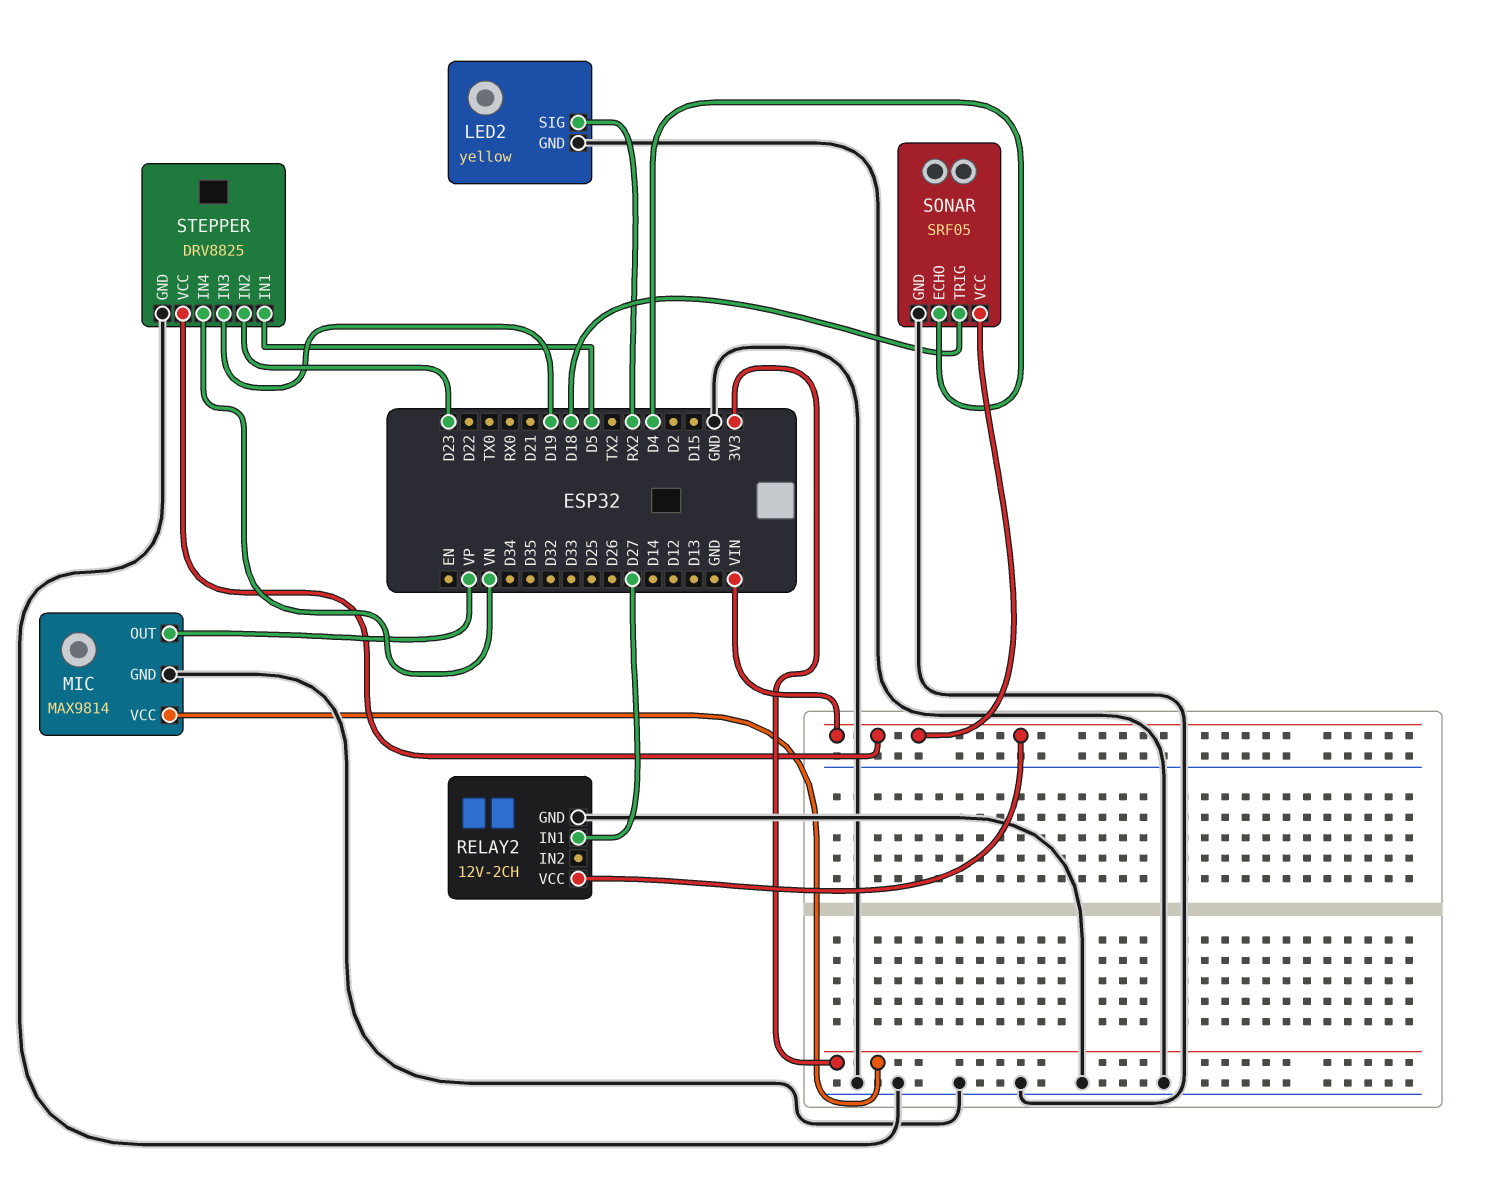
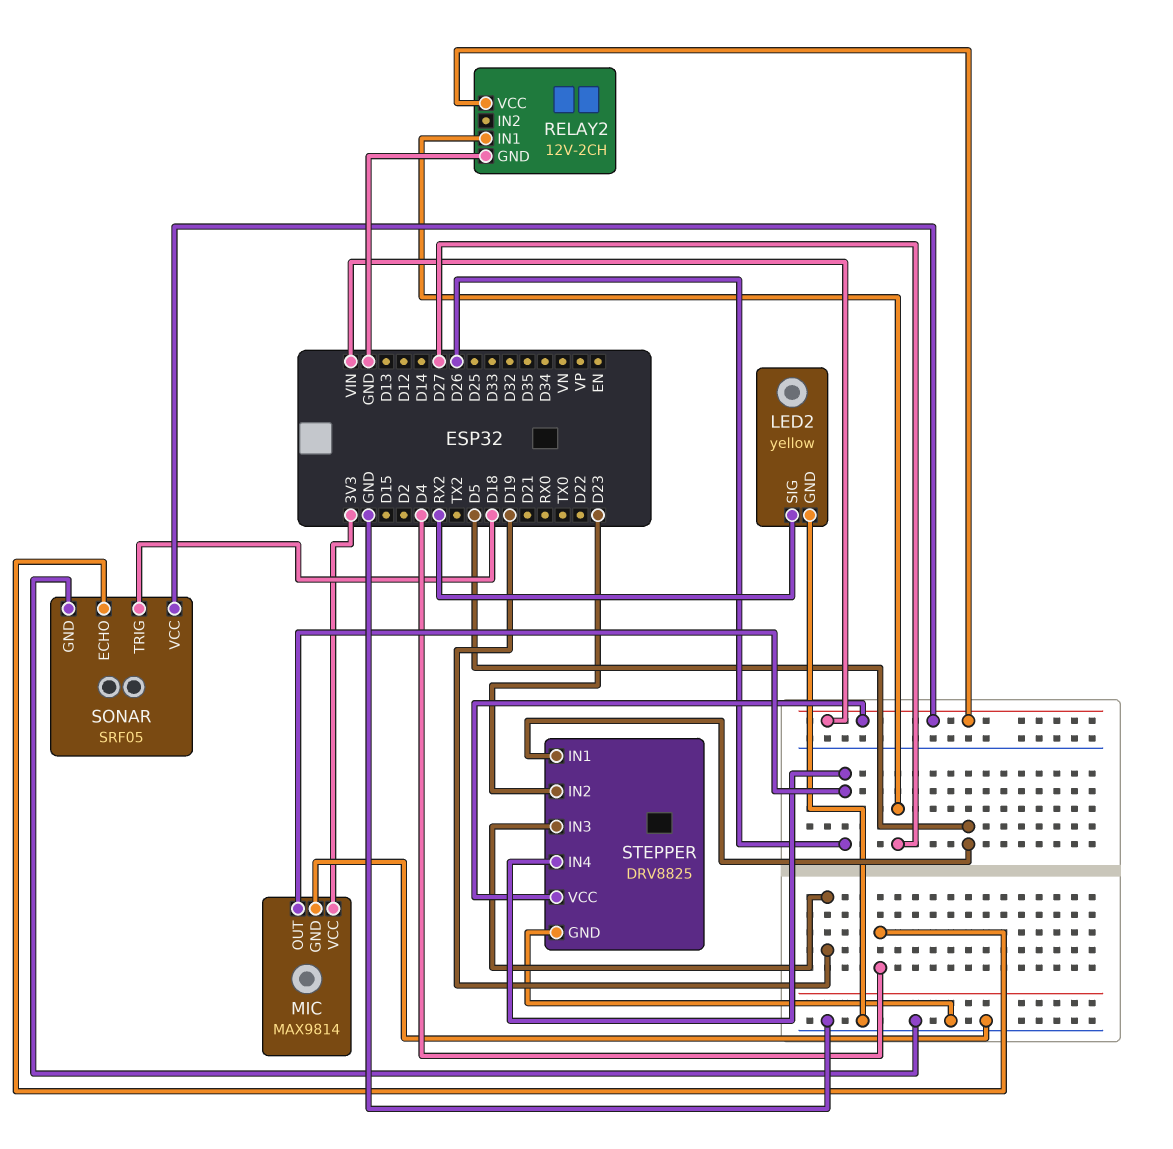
MIC pin OUT: VP -> D26
STEPPER pin IN4: VN -> D26

